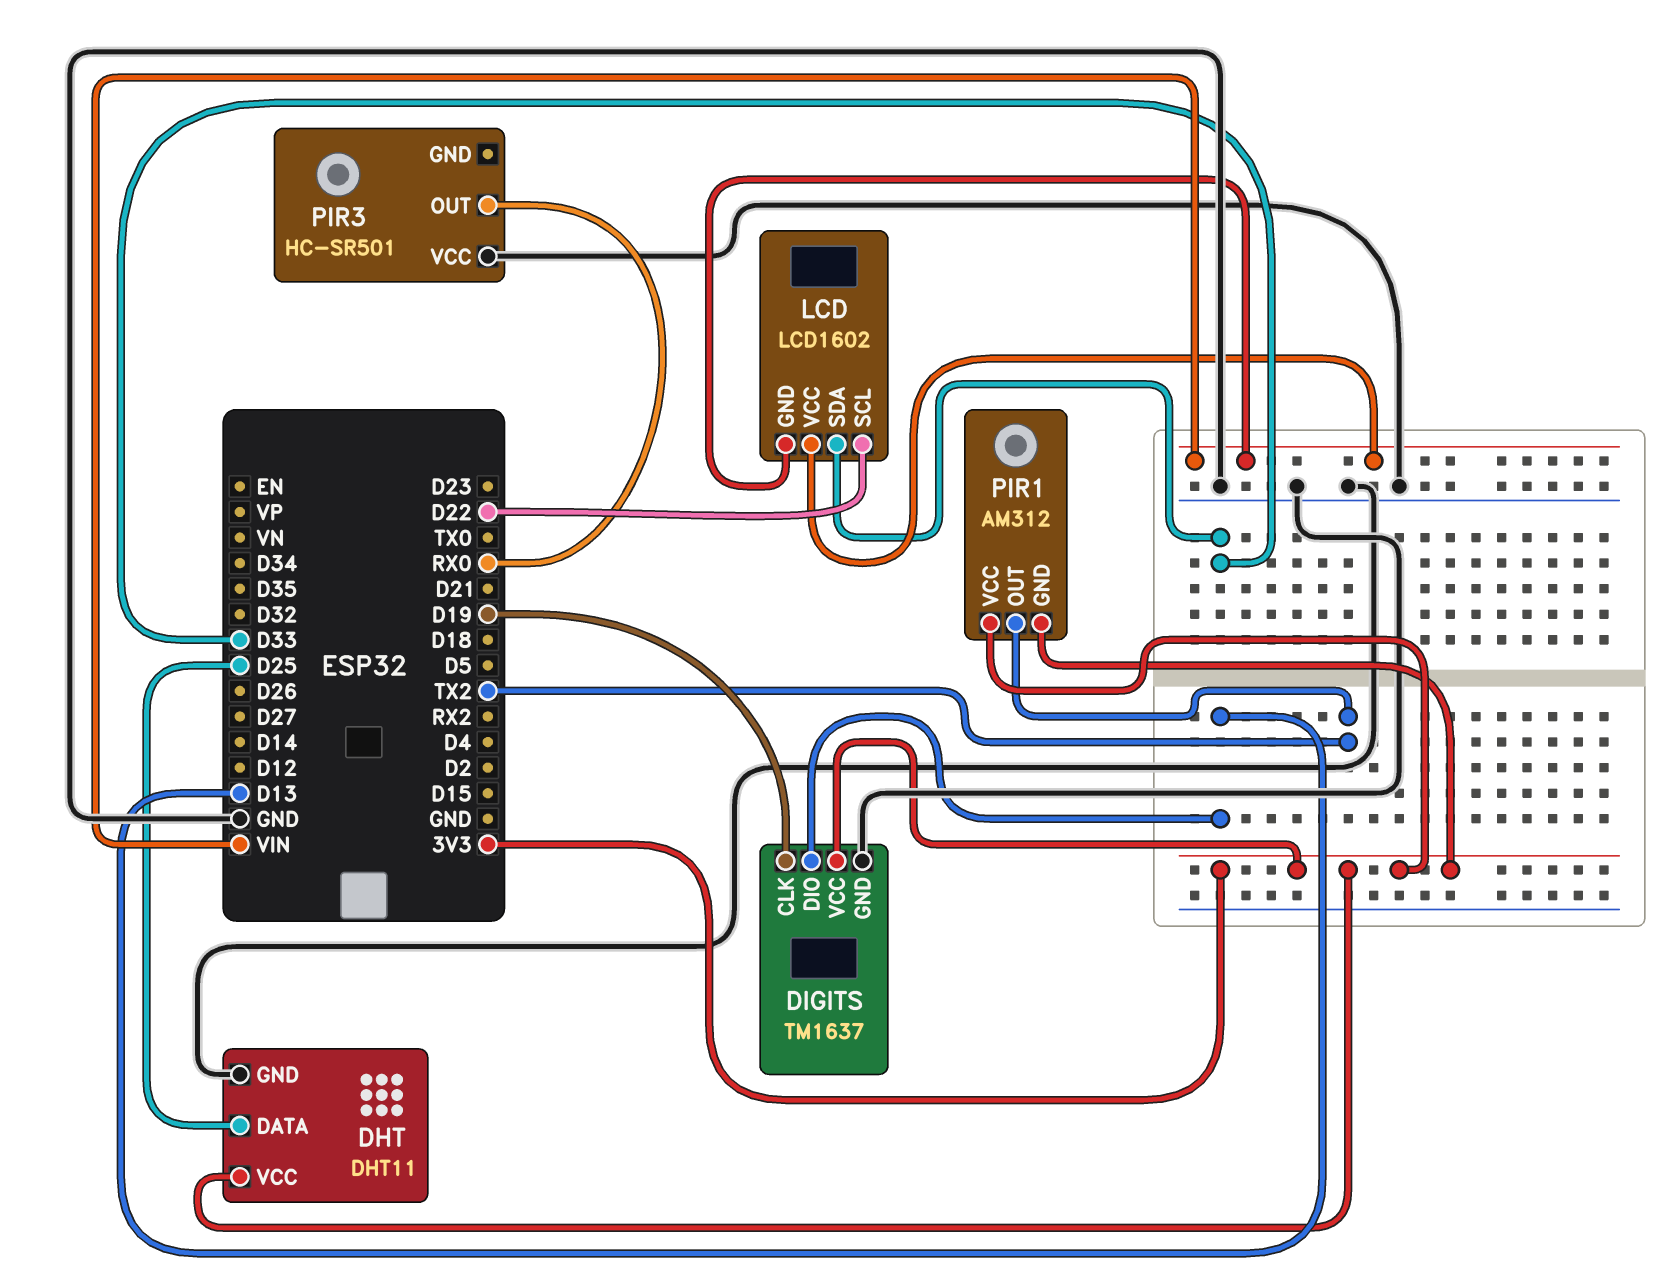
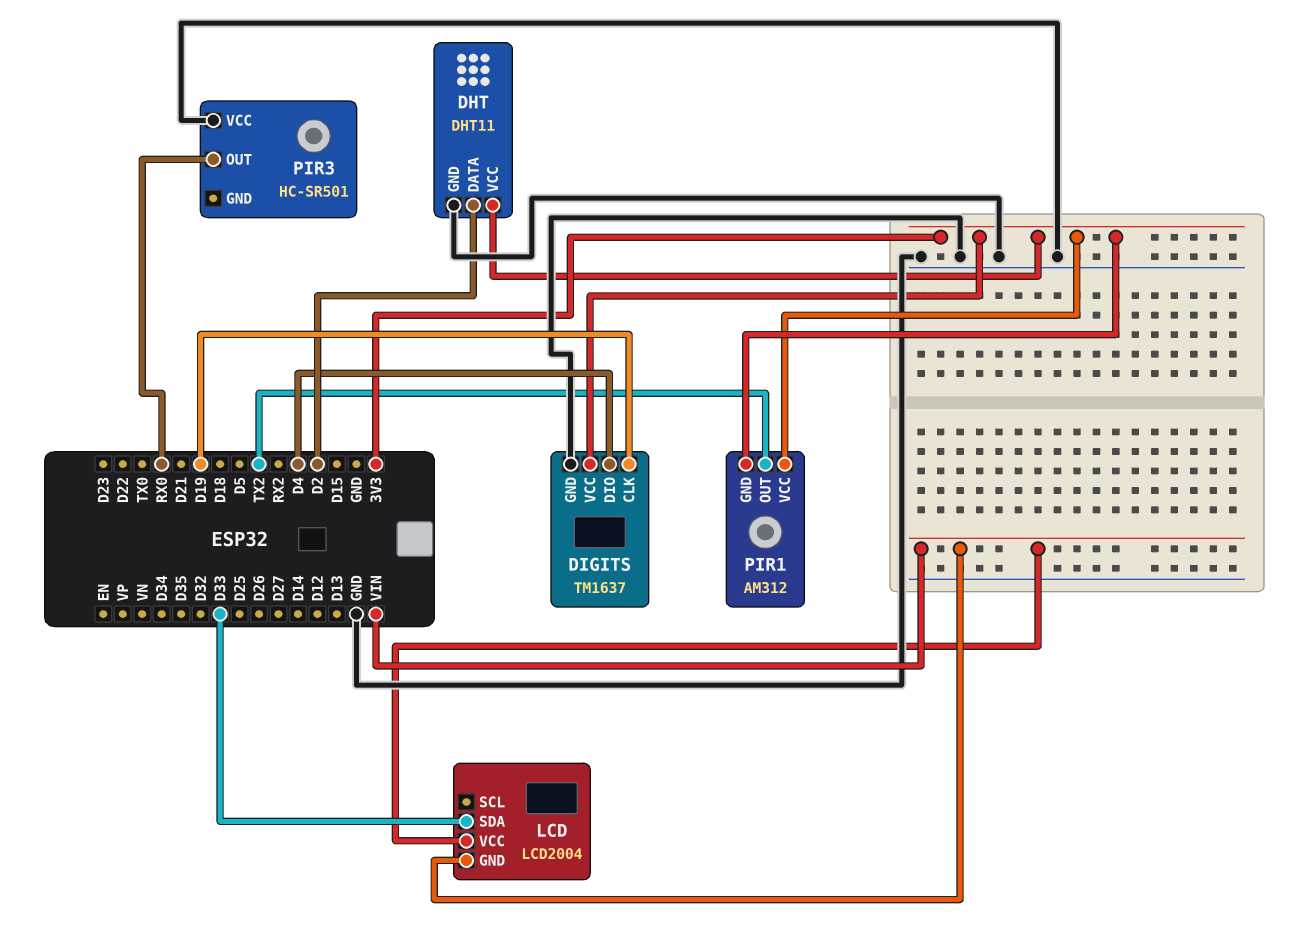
DHT pin DATA: D25 -> D2
DIGITS pin DIO: D13 -> D4
LCD: LCD1602 -> LCD2004
LCD pin SCL: D22 -> none

